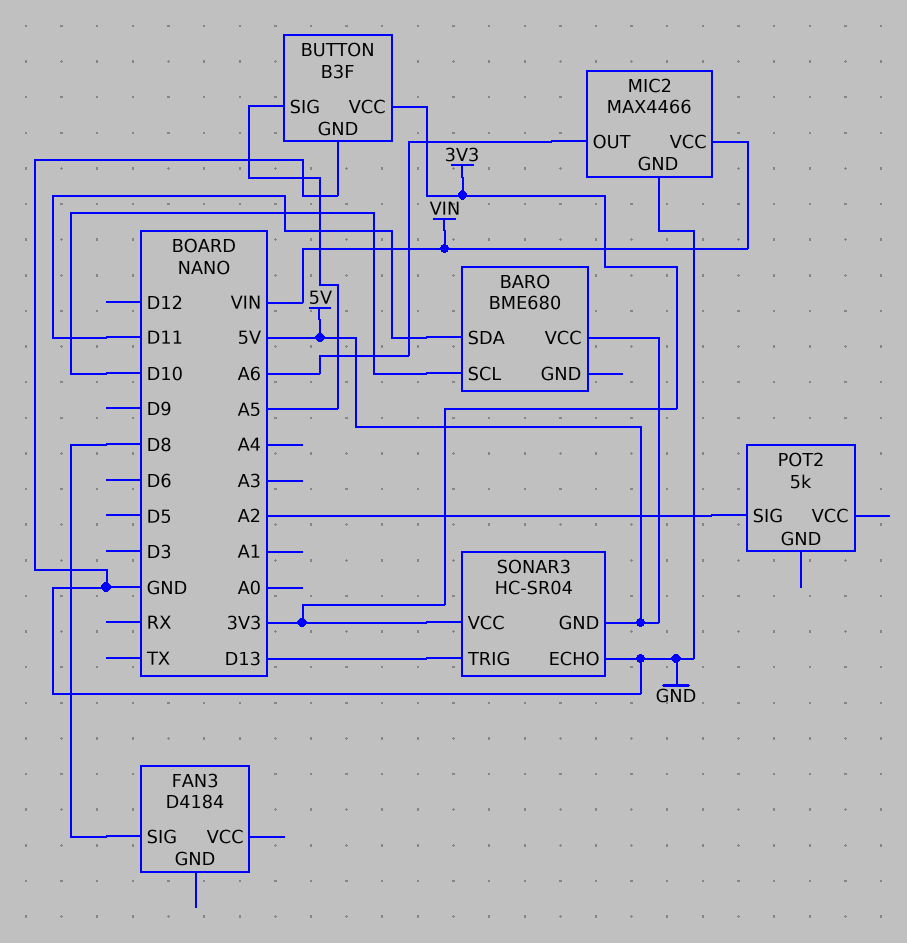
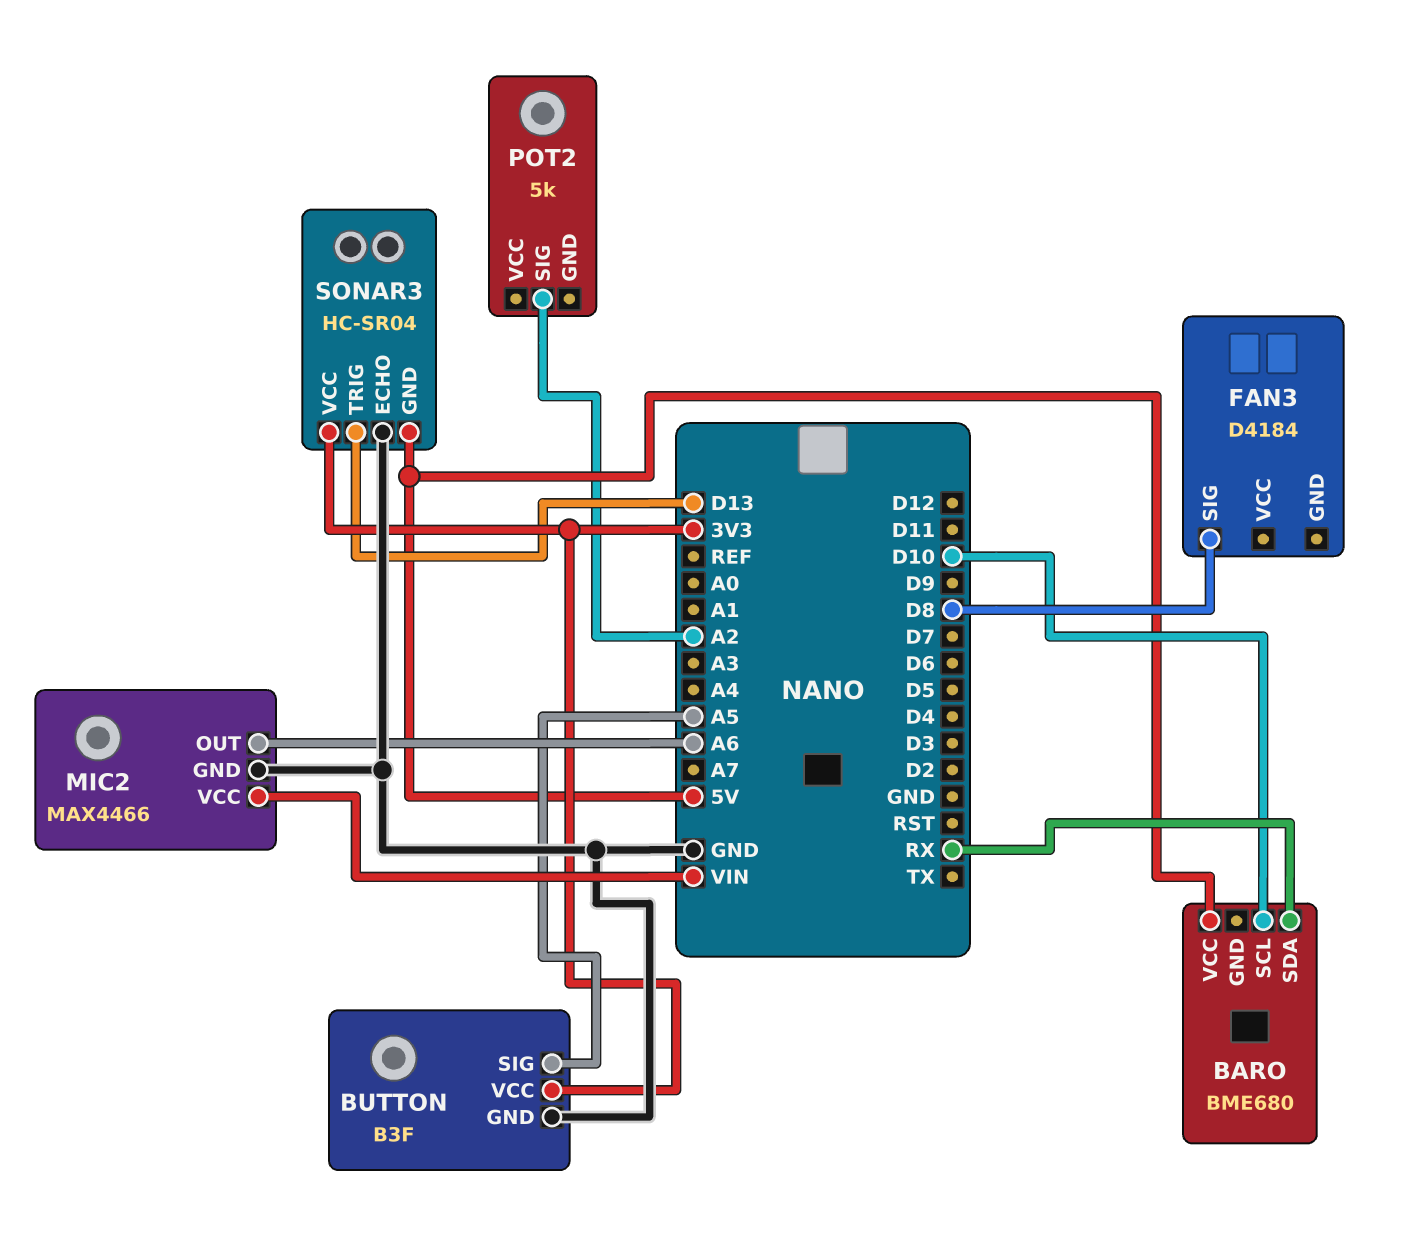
BARO pin SDA: D11 -> RX

